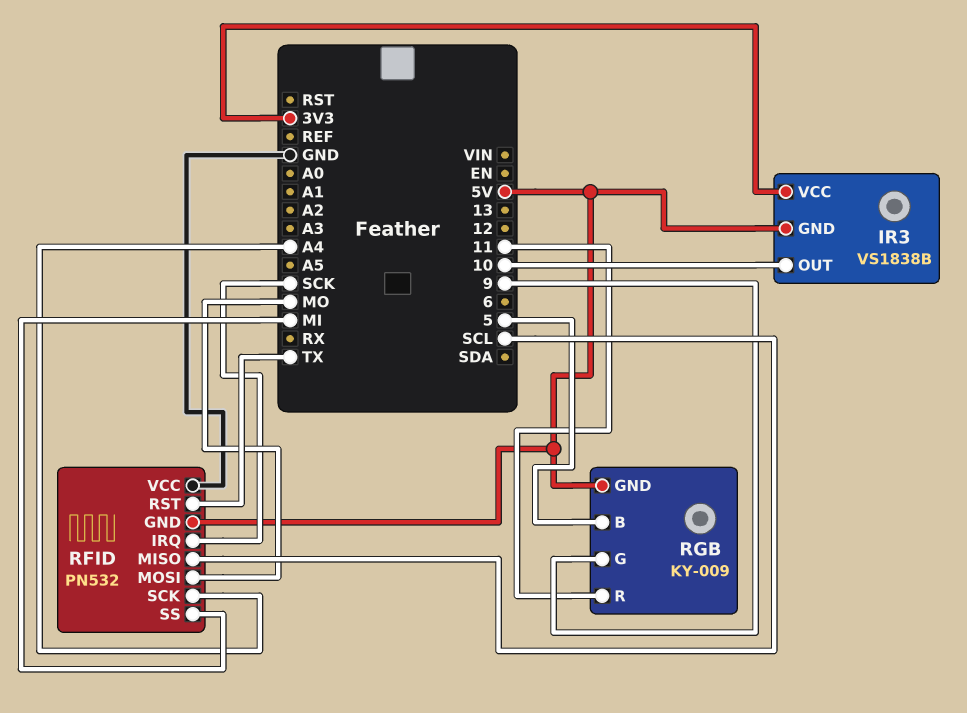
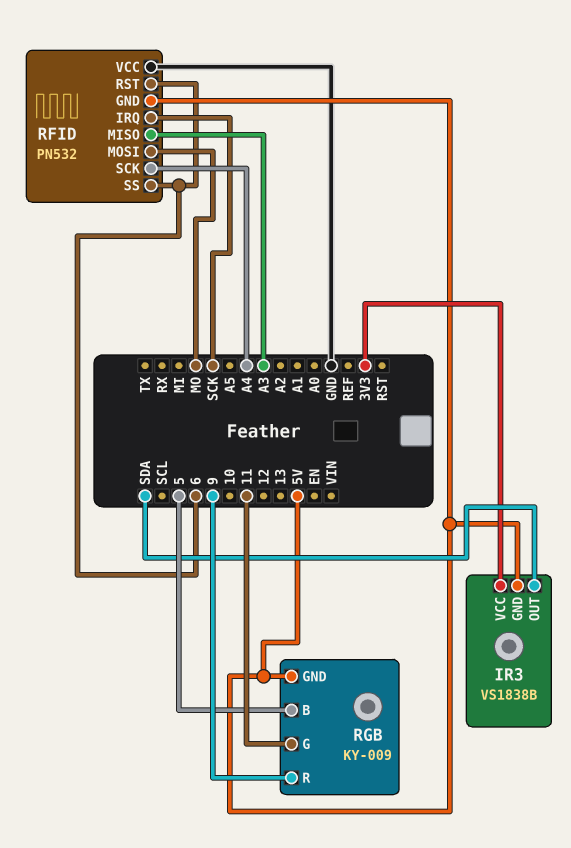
IR3 pin OUT: 10 -> SDA
RFID pin MISO: SCL -> A3
RFID pin RST: TX -> 6
RFID pin SS: MI -> 6
RGB pin G: 9 -> 11
RGB pin R: 11 -> 9

